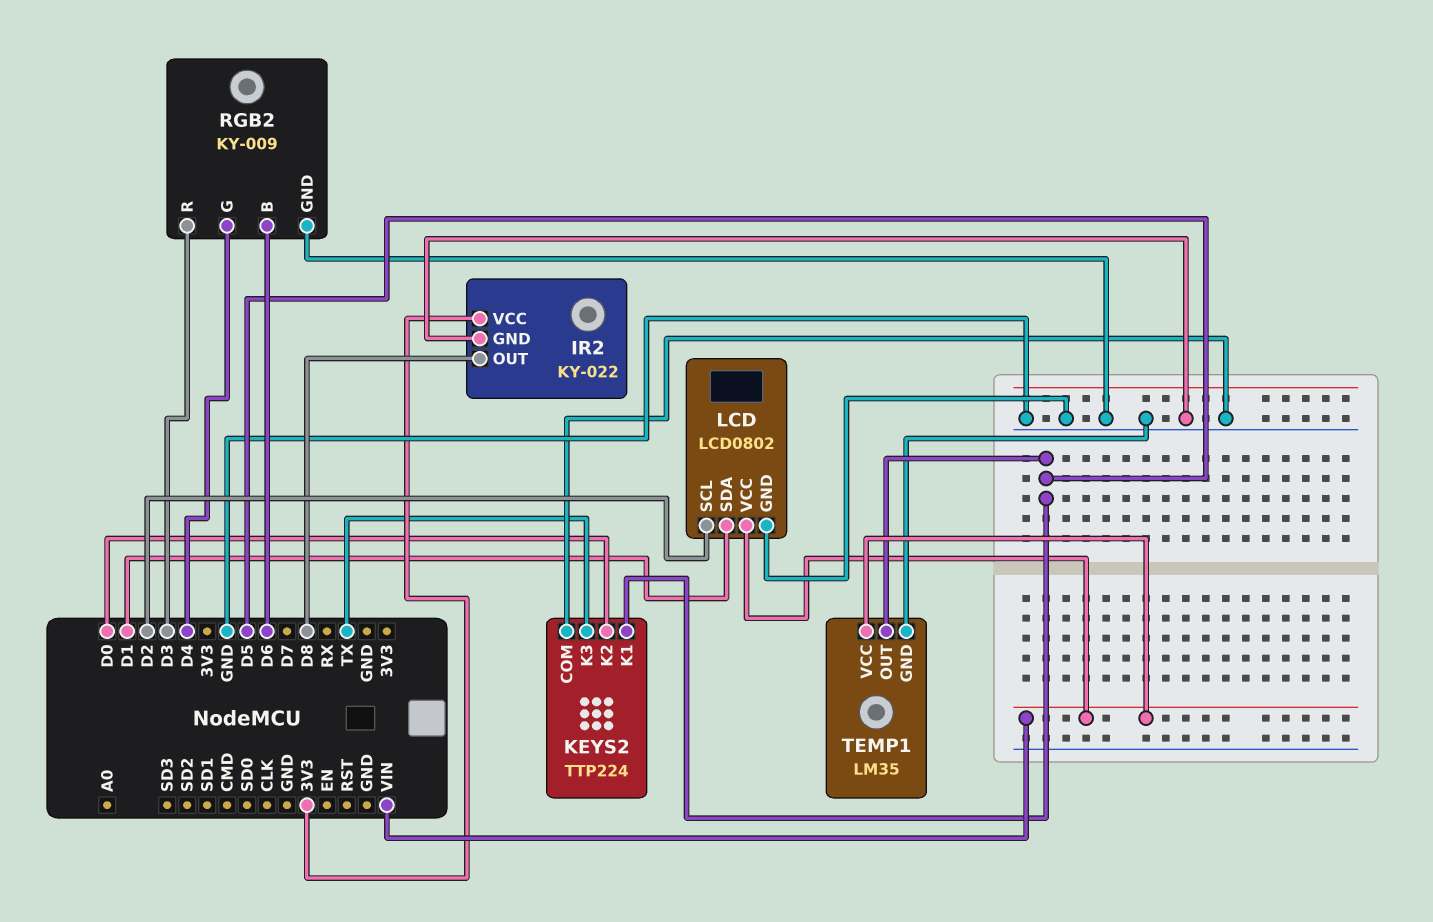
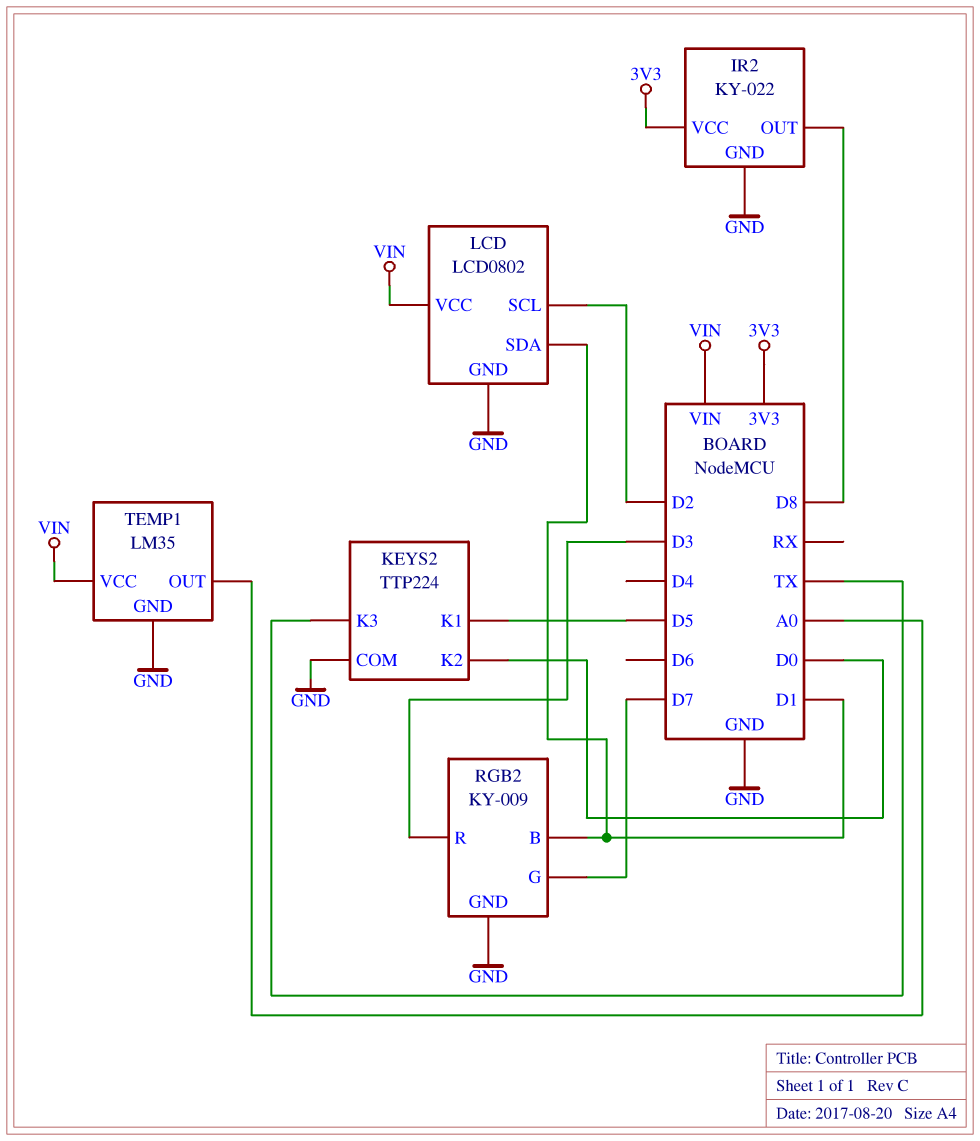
RGB2 pin B: D6 -> D1
RGB2 pin G: D4 -> D7
TEMP1 pin OUT: D5 -> A0

